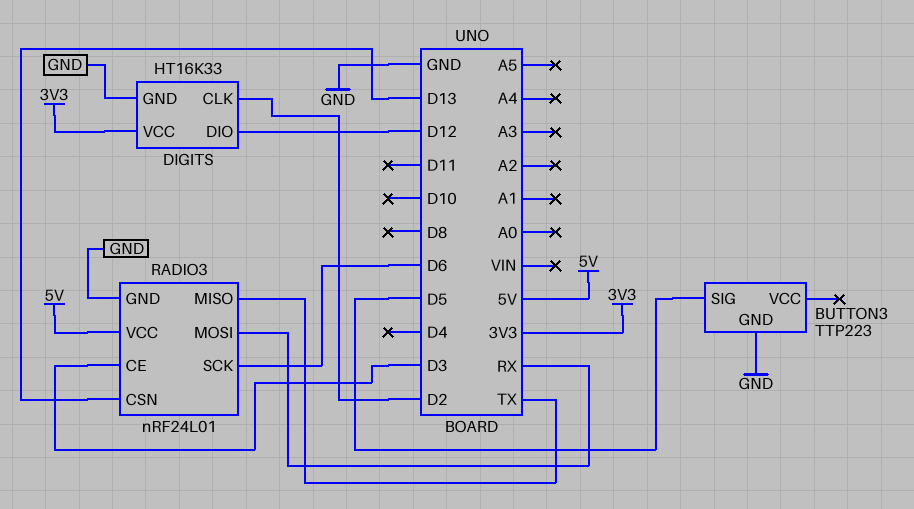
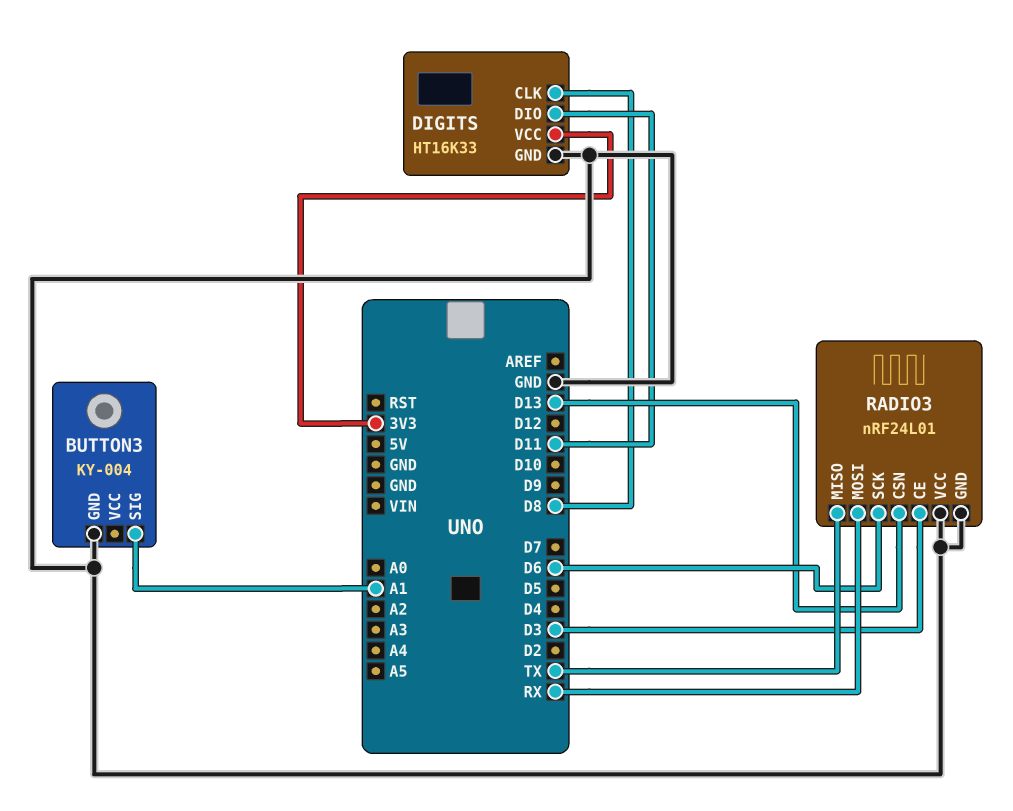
BUTTON3: TTP223 -> KY-004
BUTTON3 pin SIG: D5 -> A1
DIGITS pin CLK: D2 -> D8
DIGITS pin DIO: D12 -> D11
RADIO3 pin VCC: 5V -> GND

